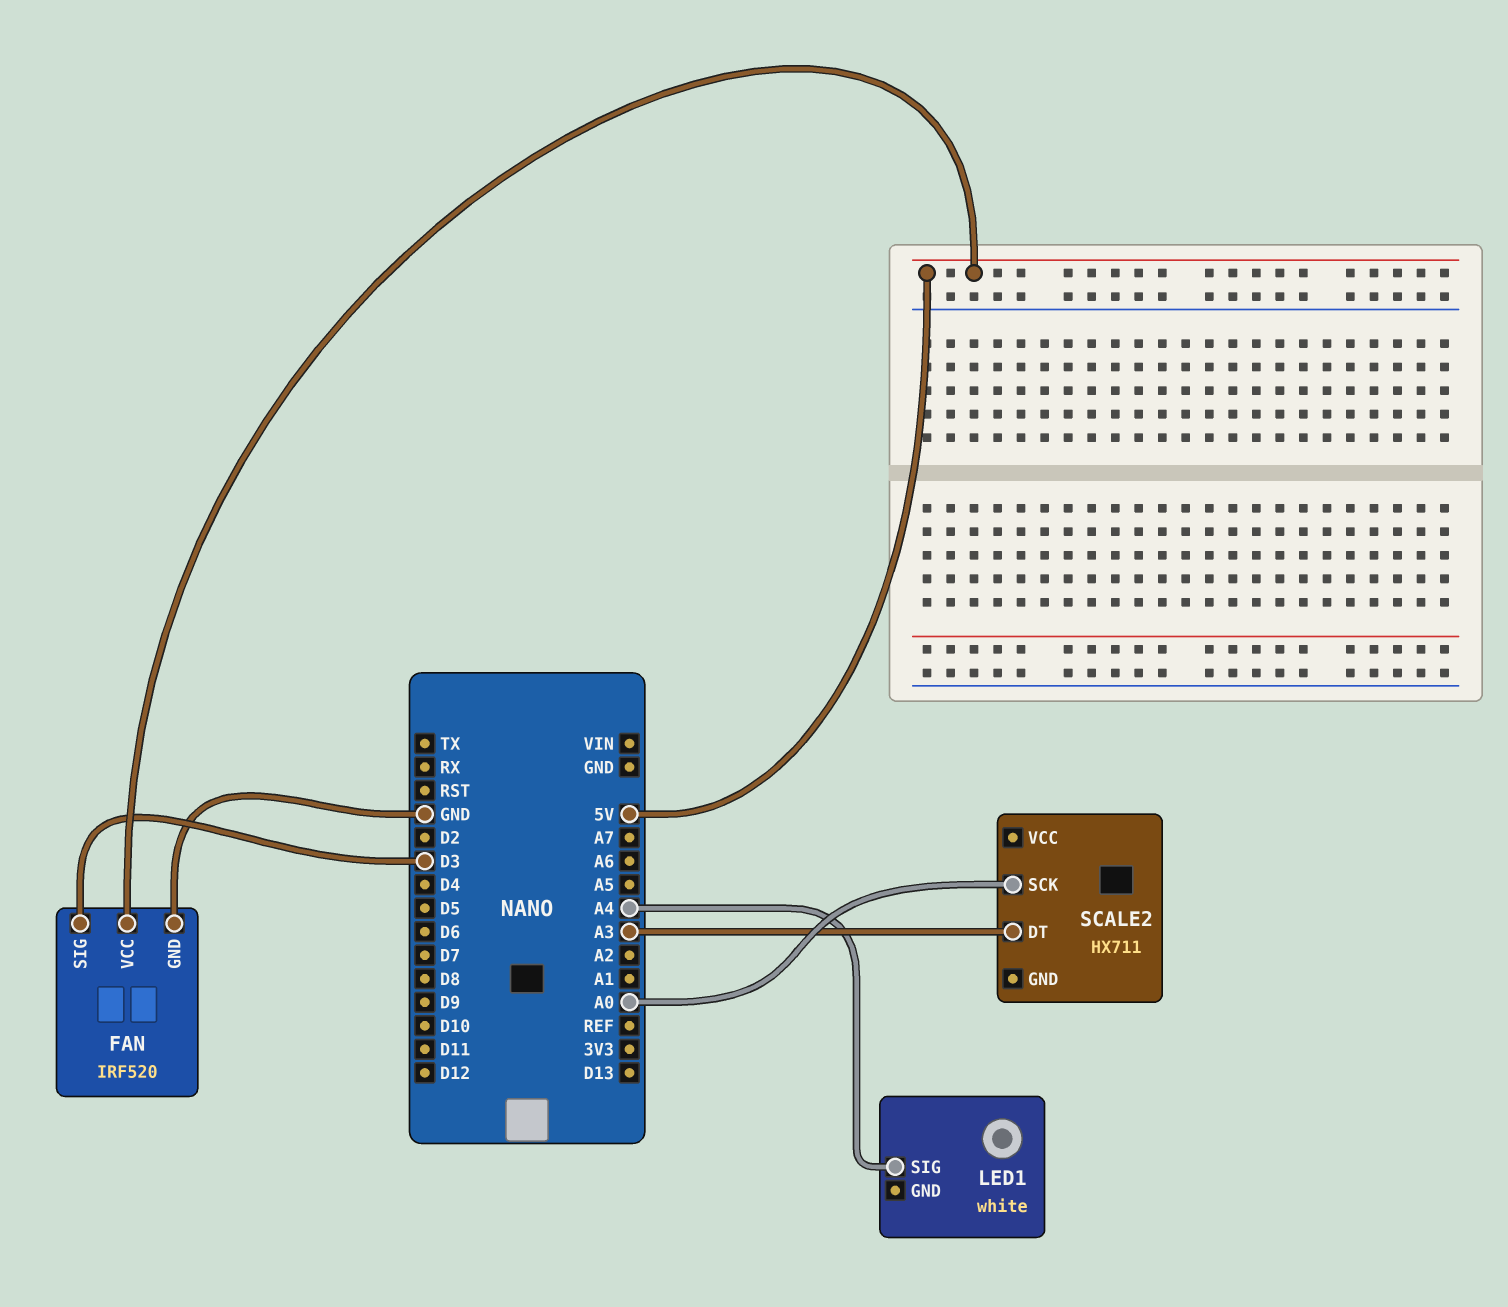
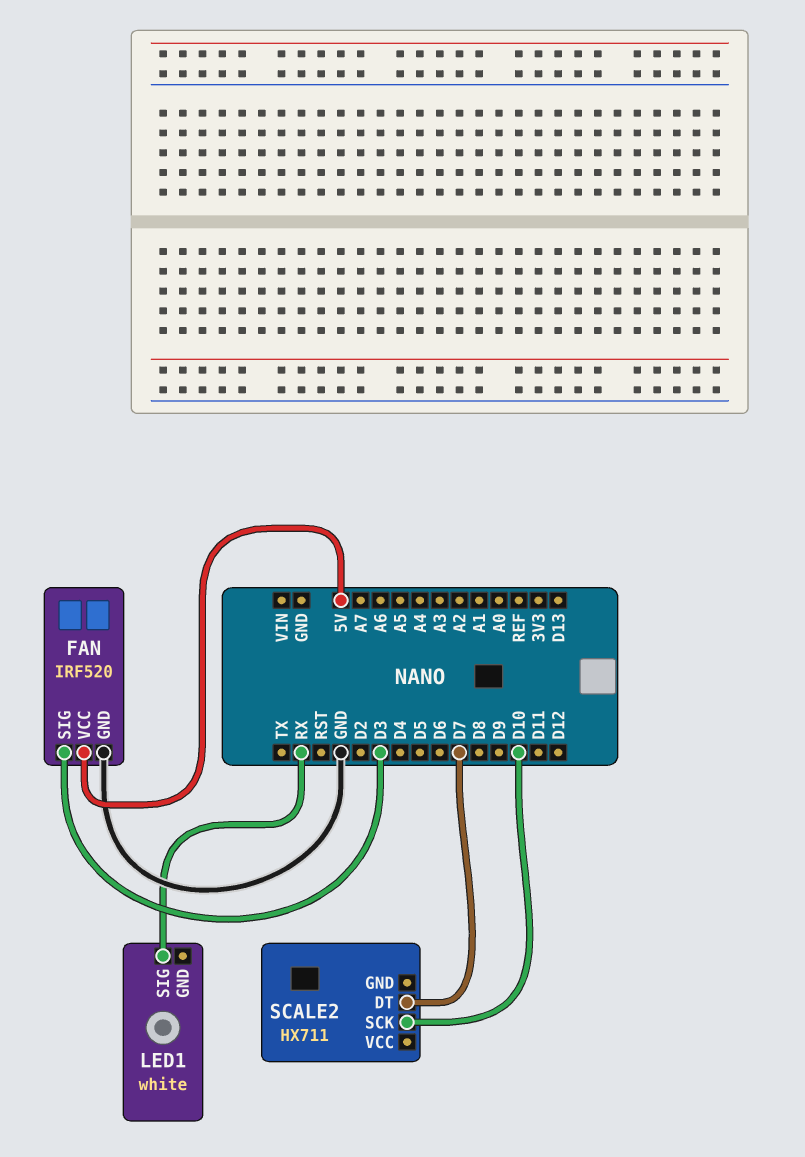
LED1 pin SIG: A4 -> RX
SCALE2 pin DT: A3 -> D7
SCALE2 pin SCK: A0 -> D10

